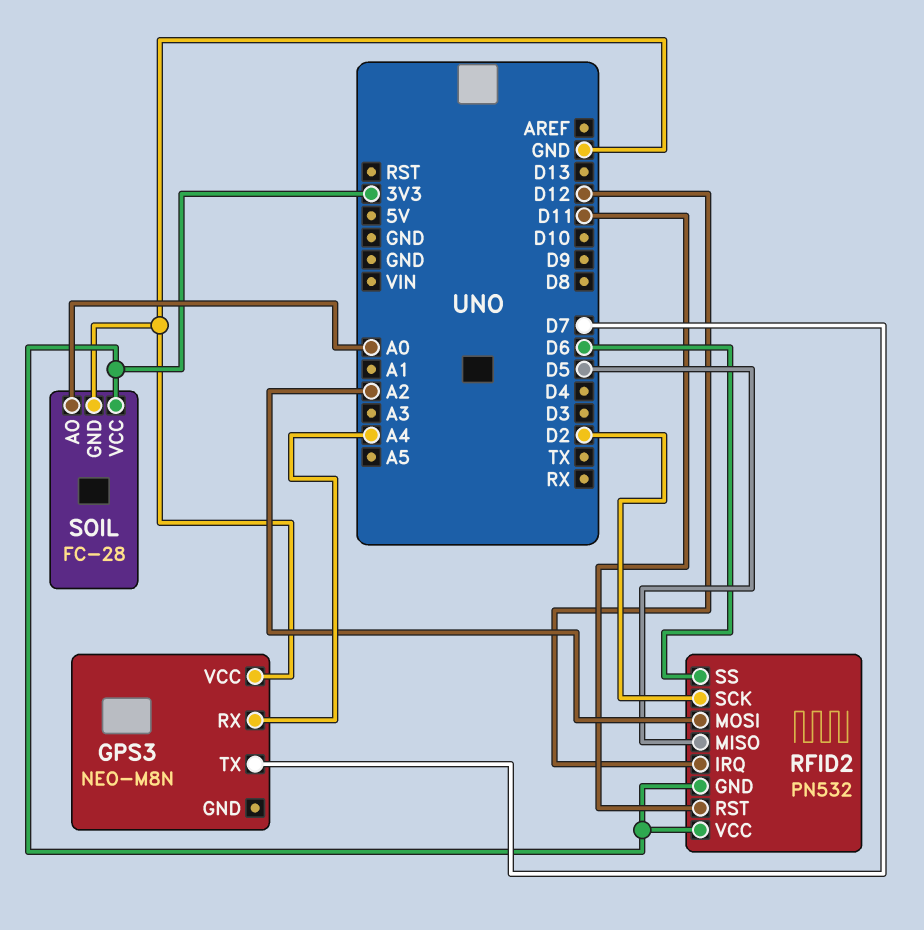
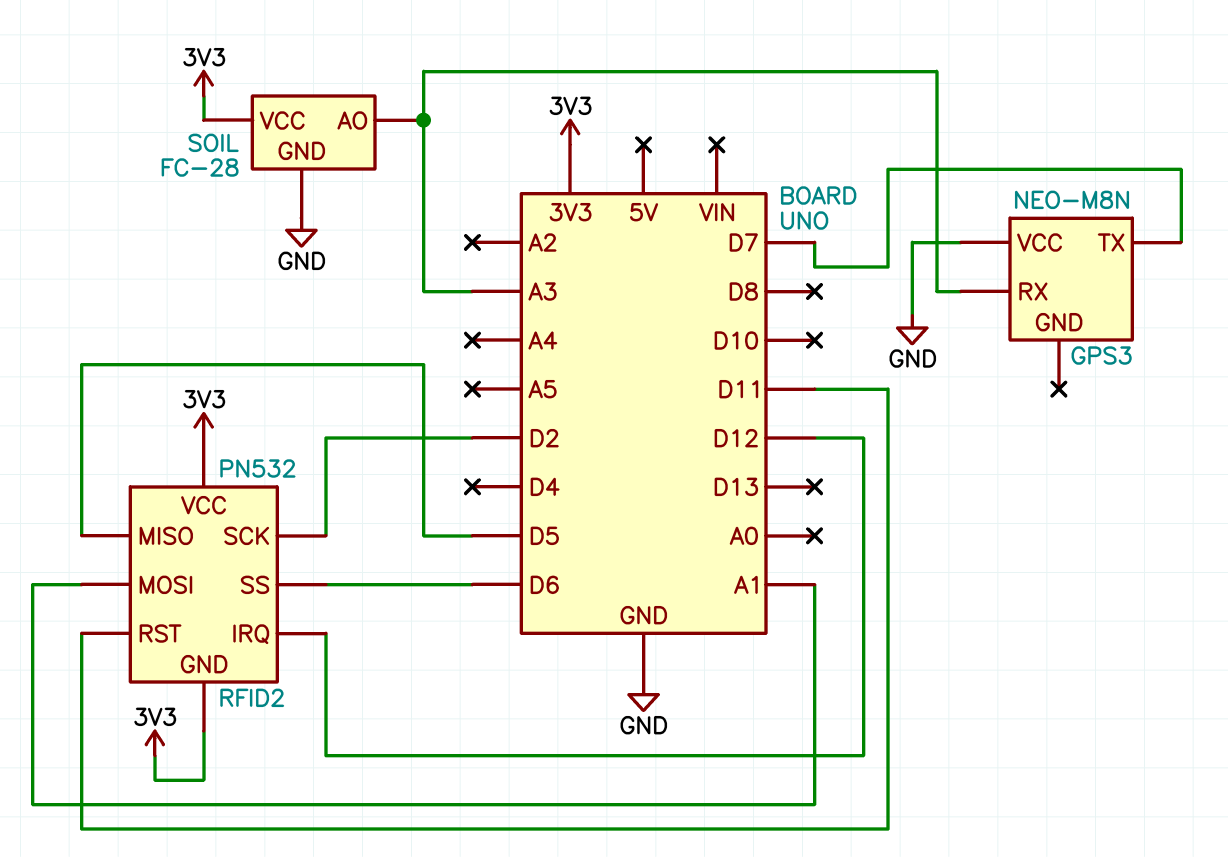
GPS3 pin RX: A4 -> A3
RFID2 pin MOSI: A2 -> A1
SOIL pin AO: A0 -> A3

